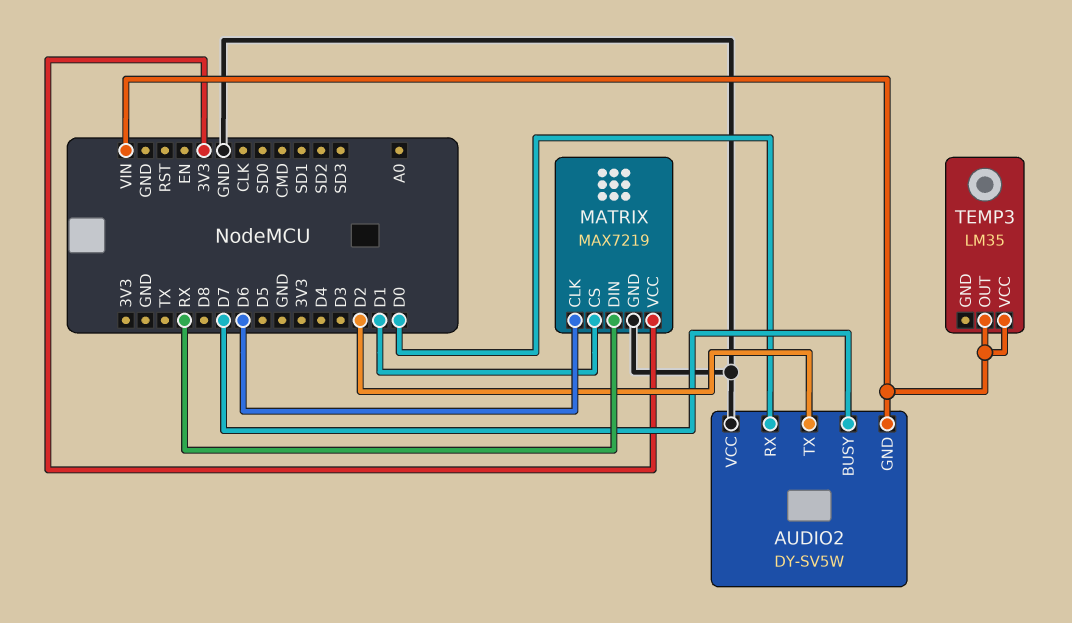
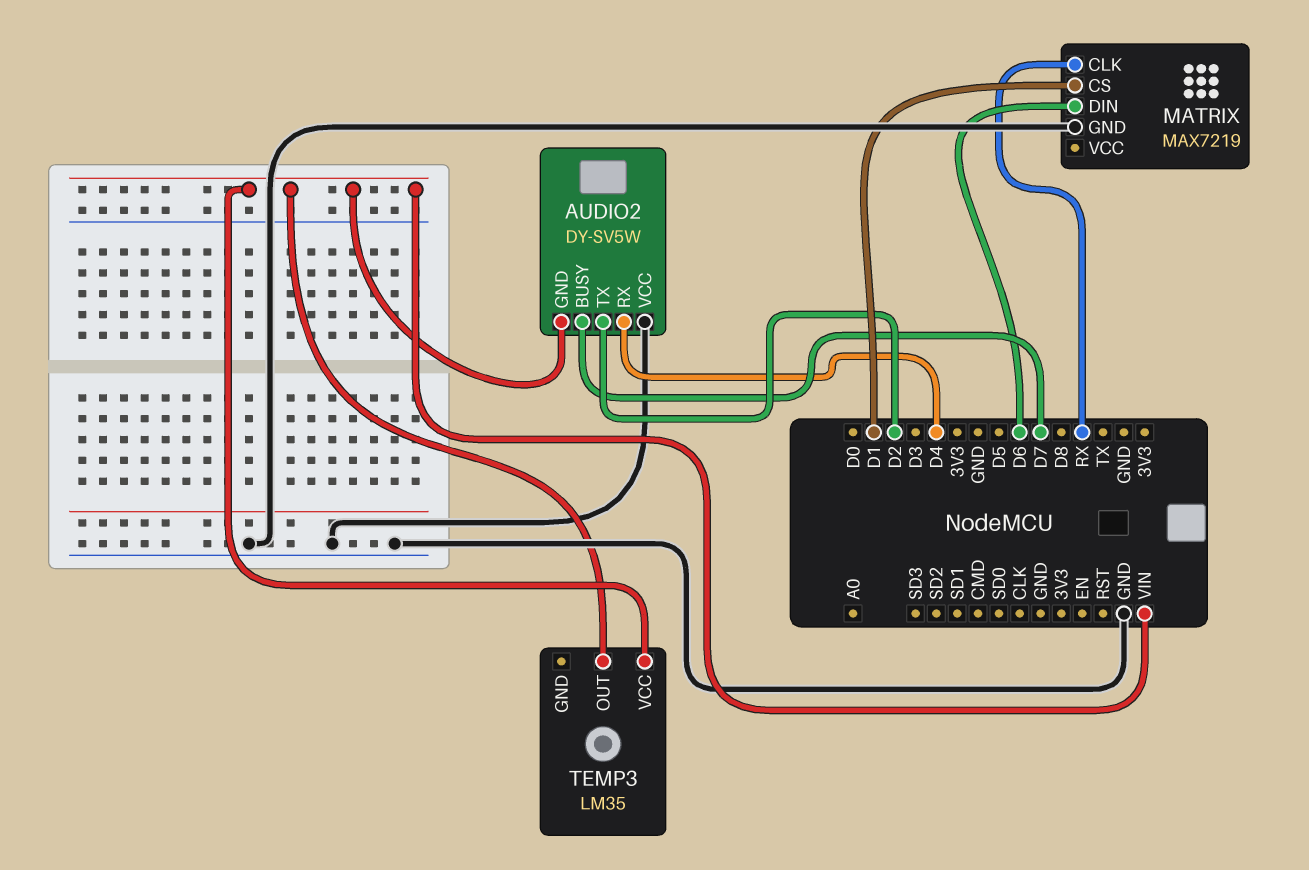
AUDIO2 pin RX: D0 -> D4
MATRIX pin CLK: D6 -> RX
MATRIX pin DIN: RX -> D6
MATRIX pin VCC: 3V3 -> none

